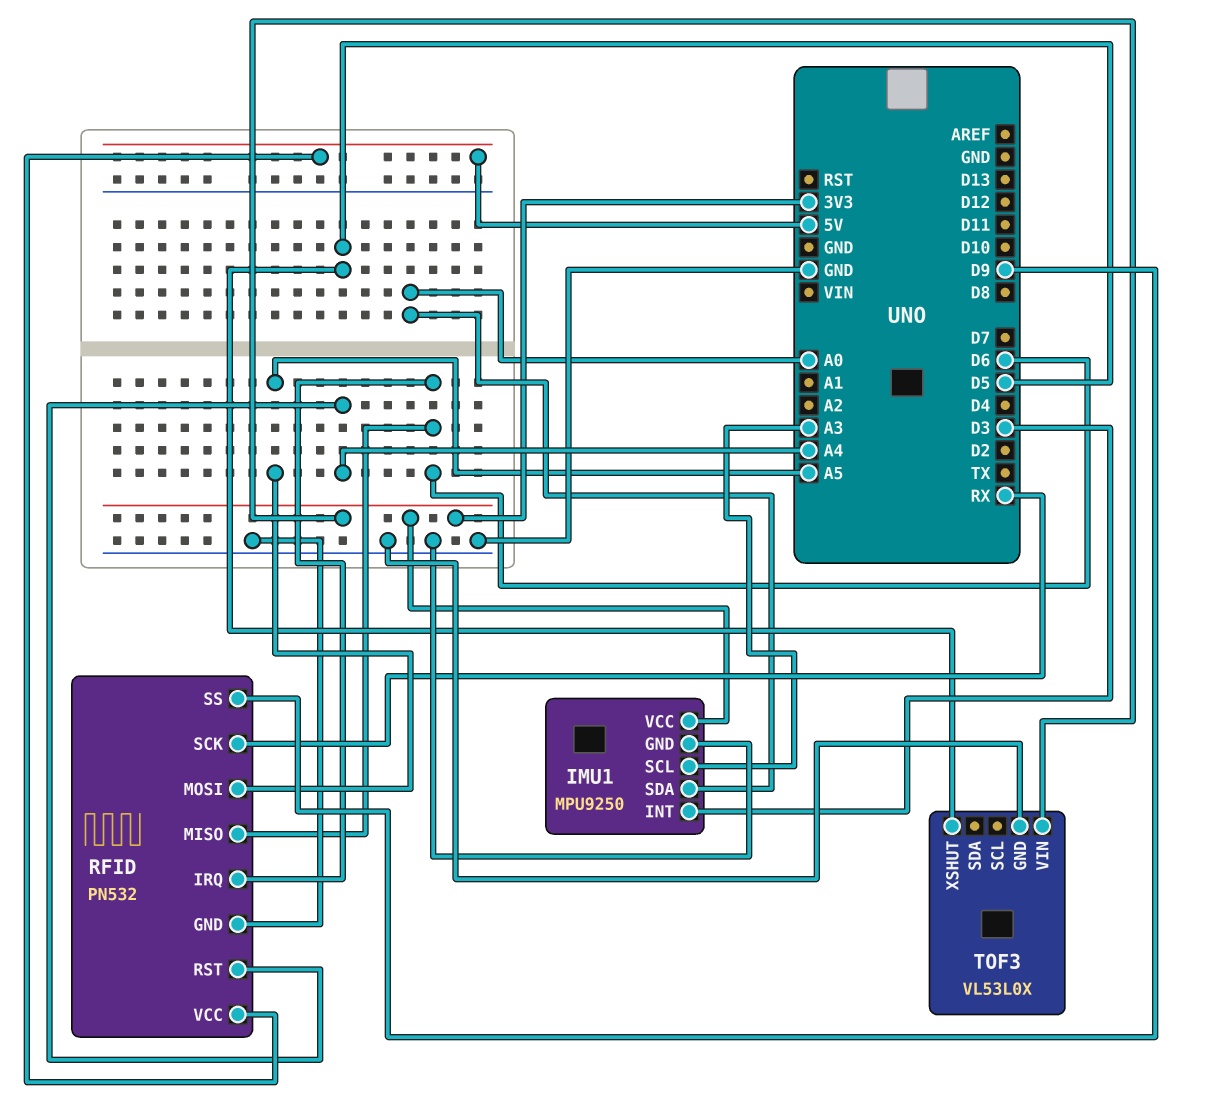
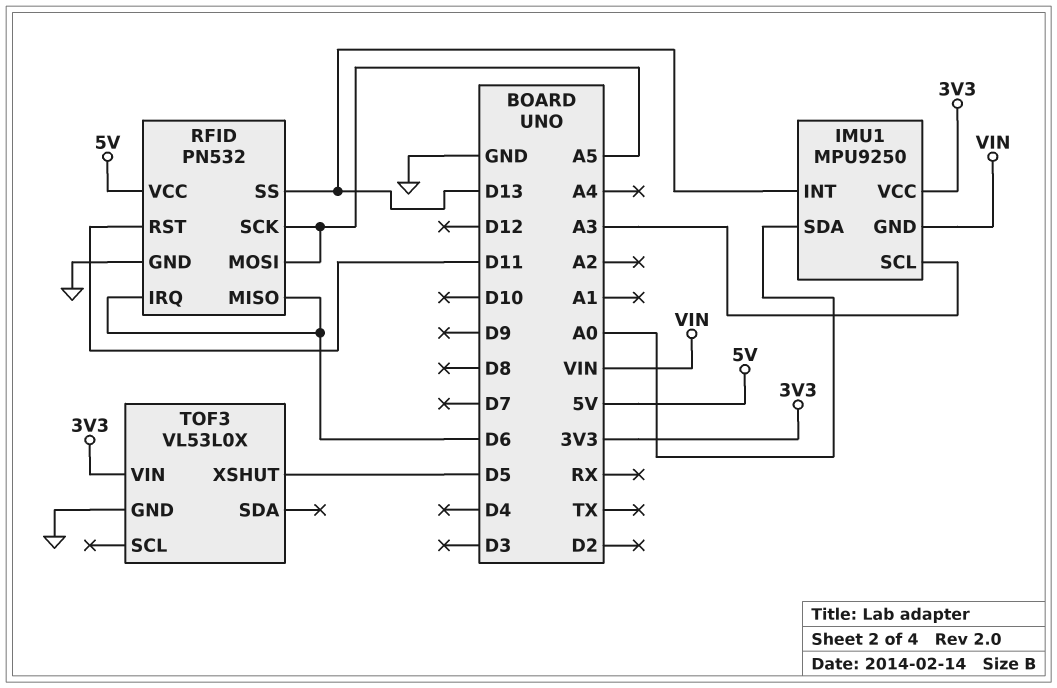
IMU1 pin GND: GND -> VIN
IMU1 pin INT: D3 -> D13
RFID pin RST: A4 -> D11
RFID pin SCK: RX -> A5
RFID pin SS: D9 -> D13

